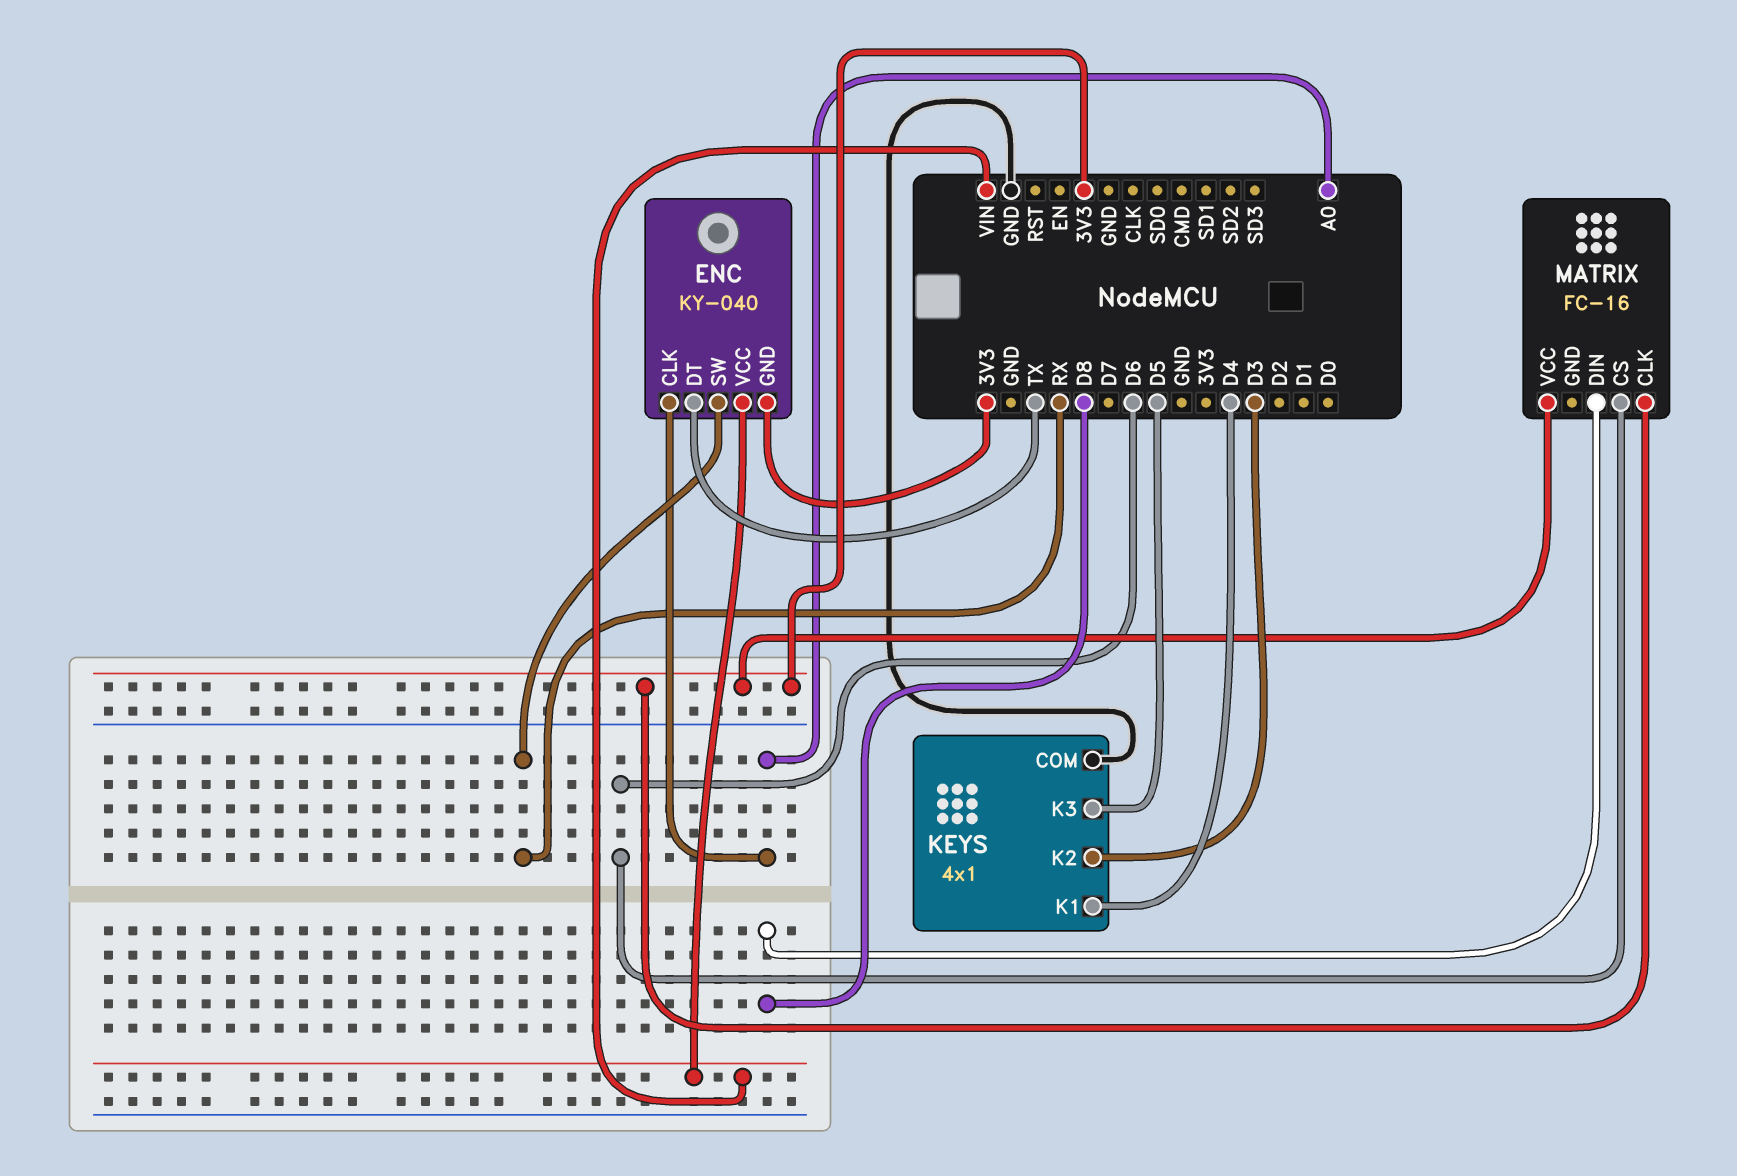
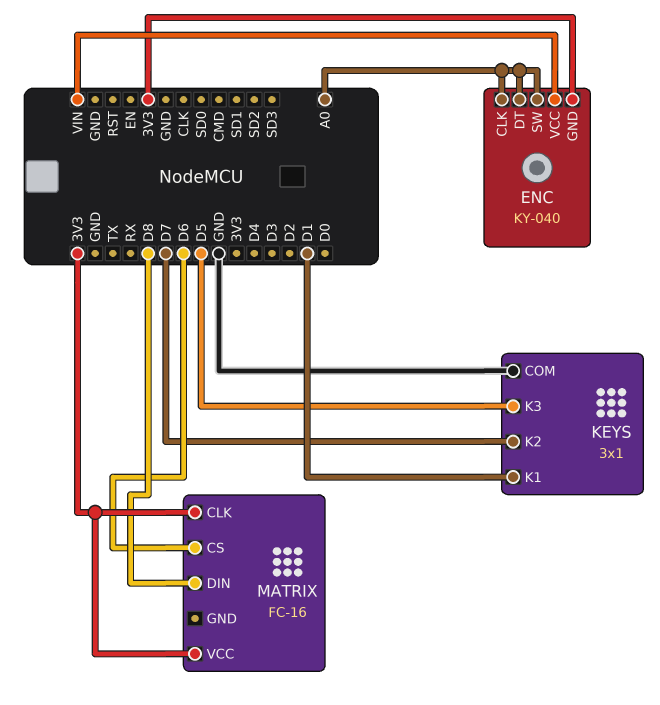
ENC pin DT: TX -> A0
ENC pin SW: RX -> A0
KEYS: 4x1 -> 3x1
KEYS pin K1: D4 -> D1
KEYS pin K2: D3 -> D7

